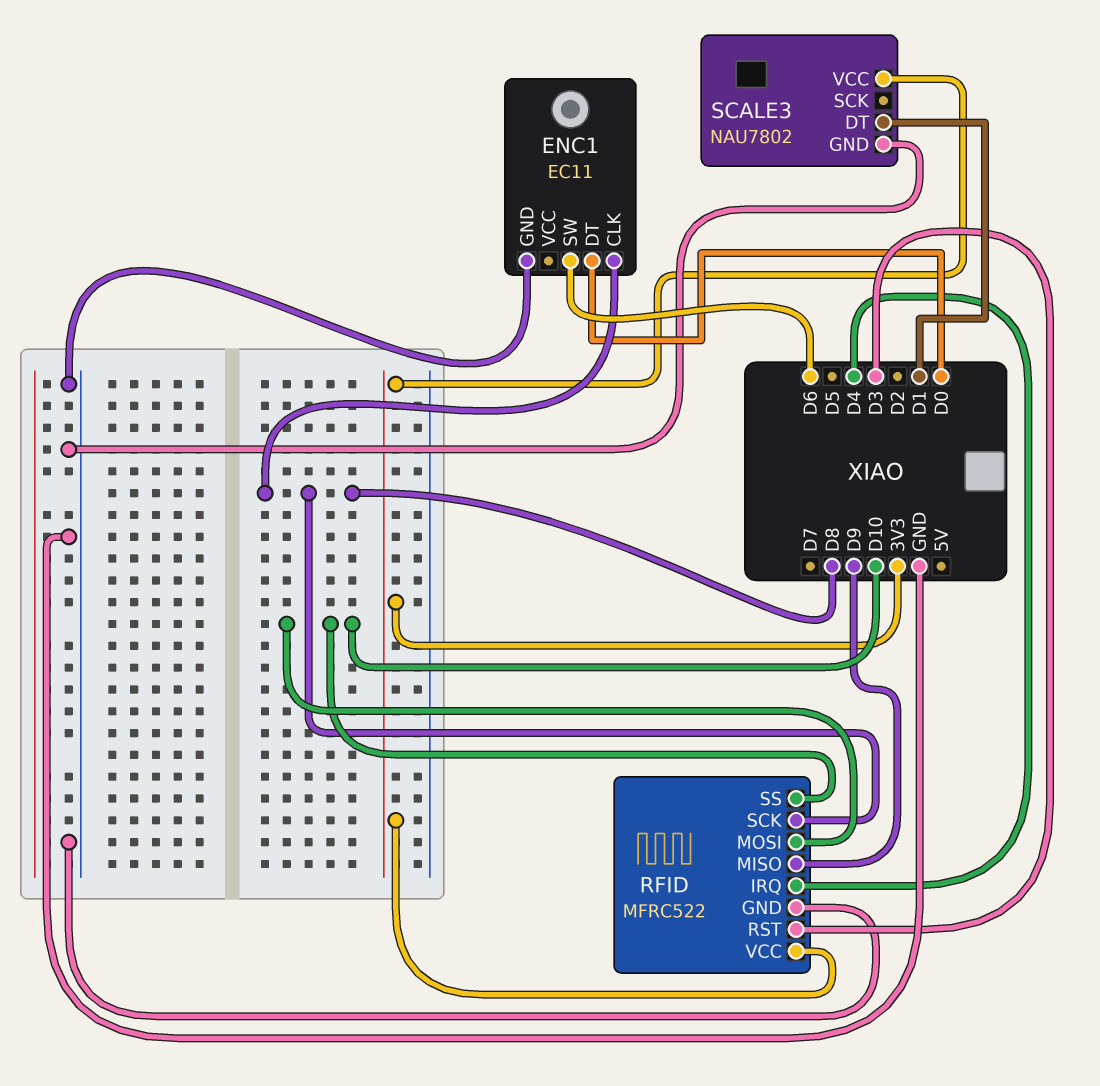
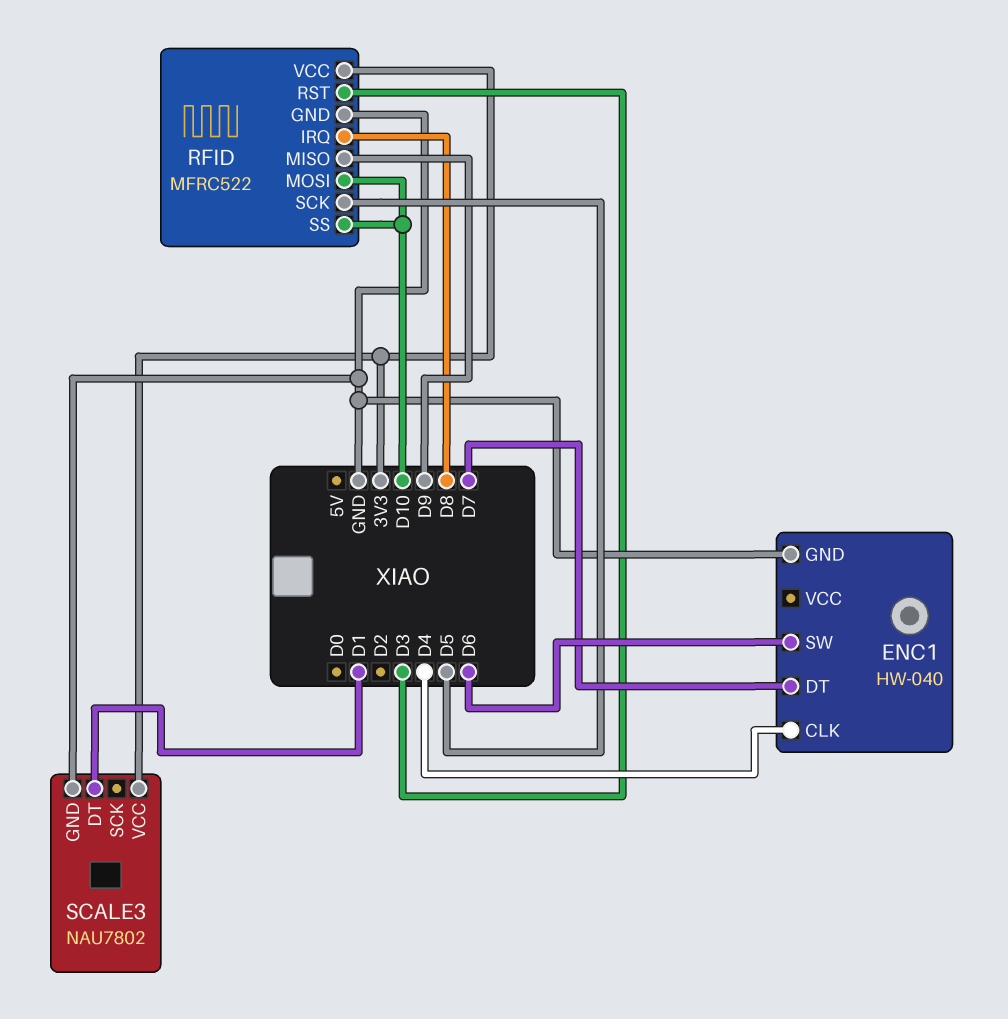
ENC1: EC11 -> HW-040
ENC1 pin CLK: D8 -> D4
ENC1 pin DT: D0 -> D7
RFID pin IRQ: D4 -> D8
RFID pin SCK: D8 -> D5

